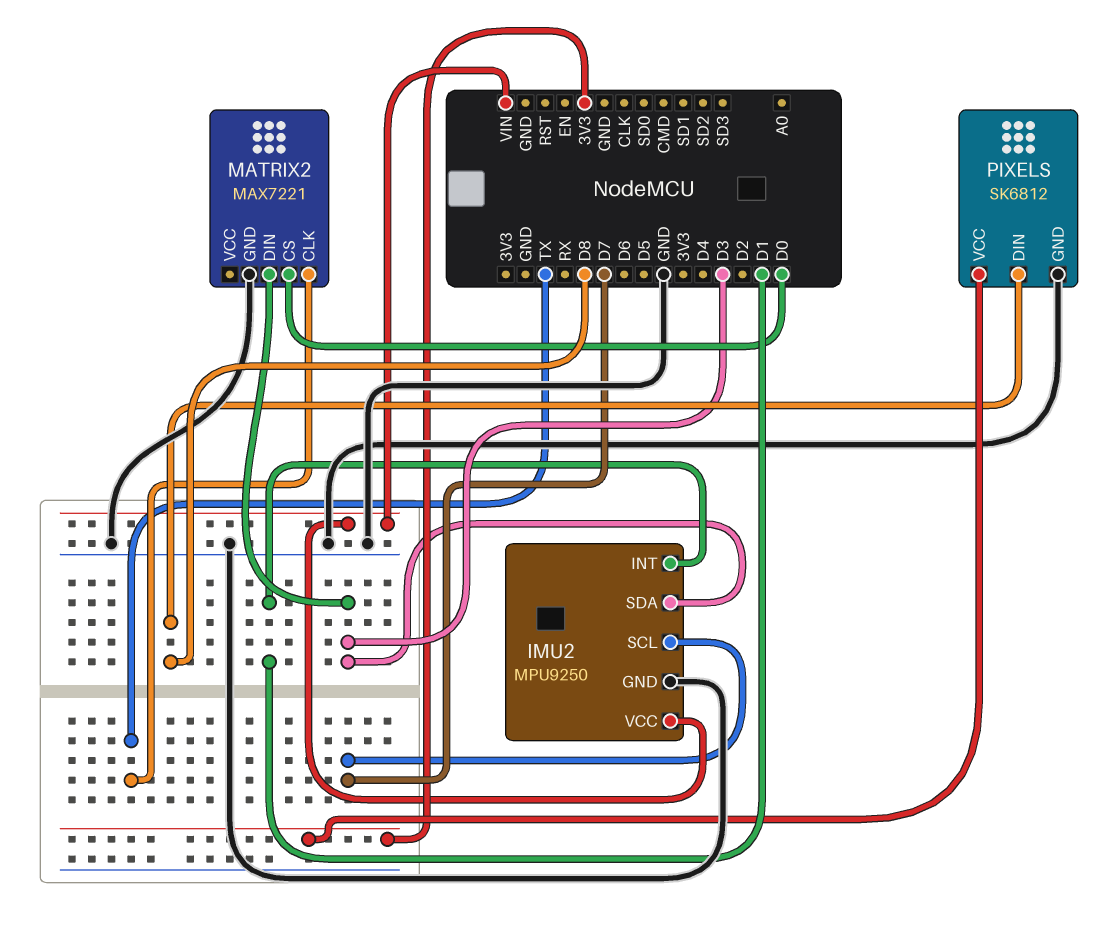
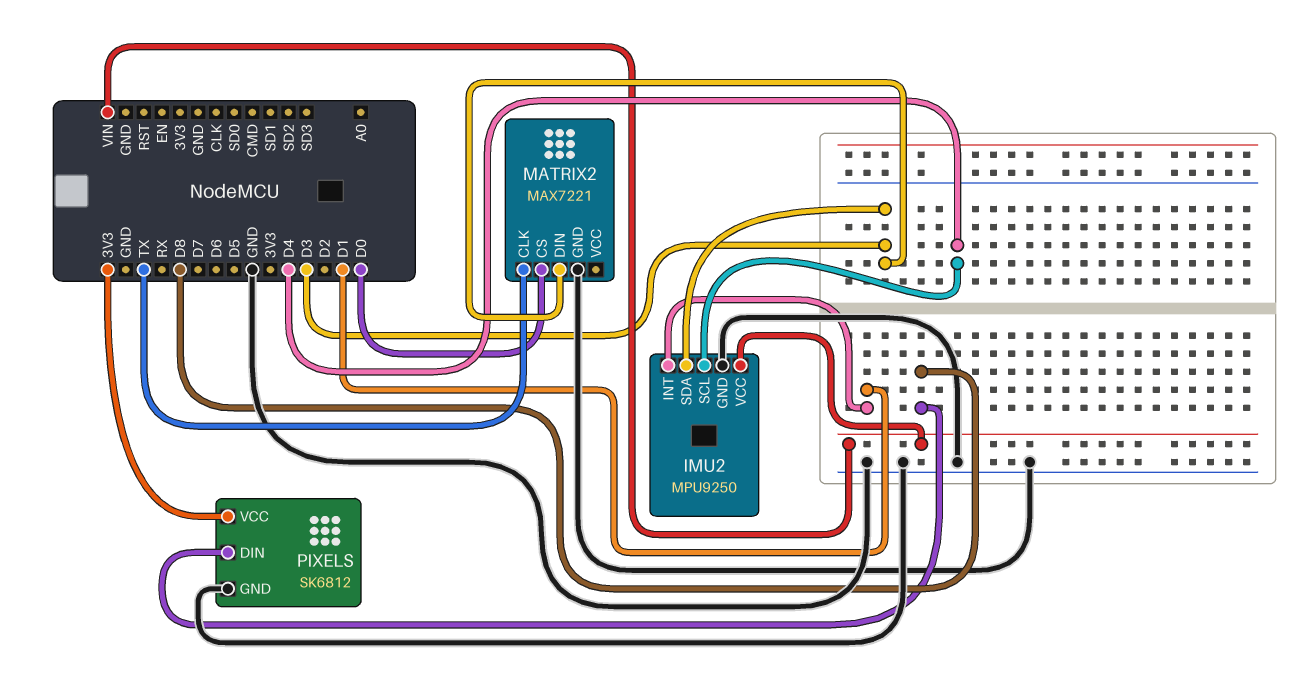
IMU2 pin SCL: D7 -> D4

